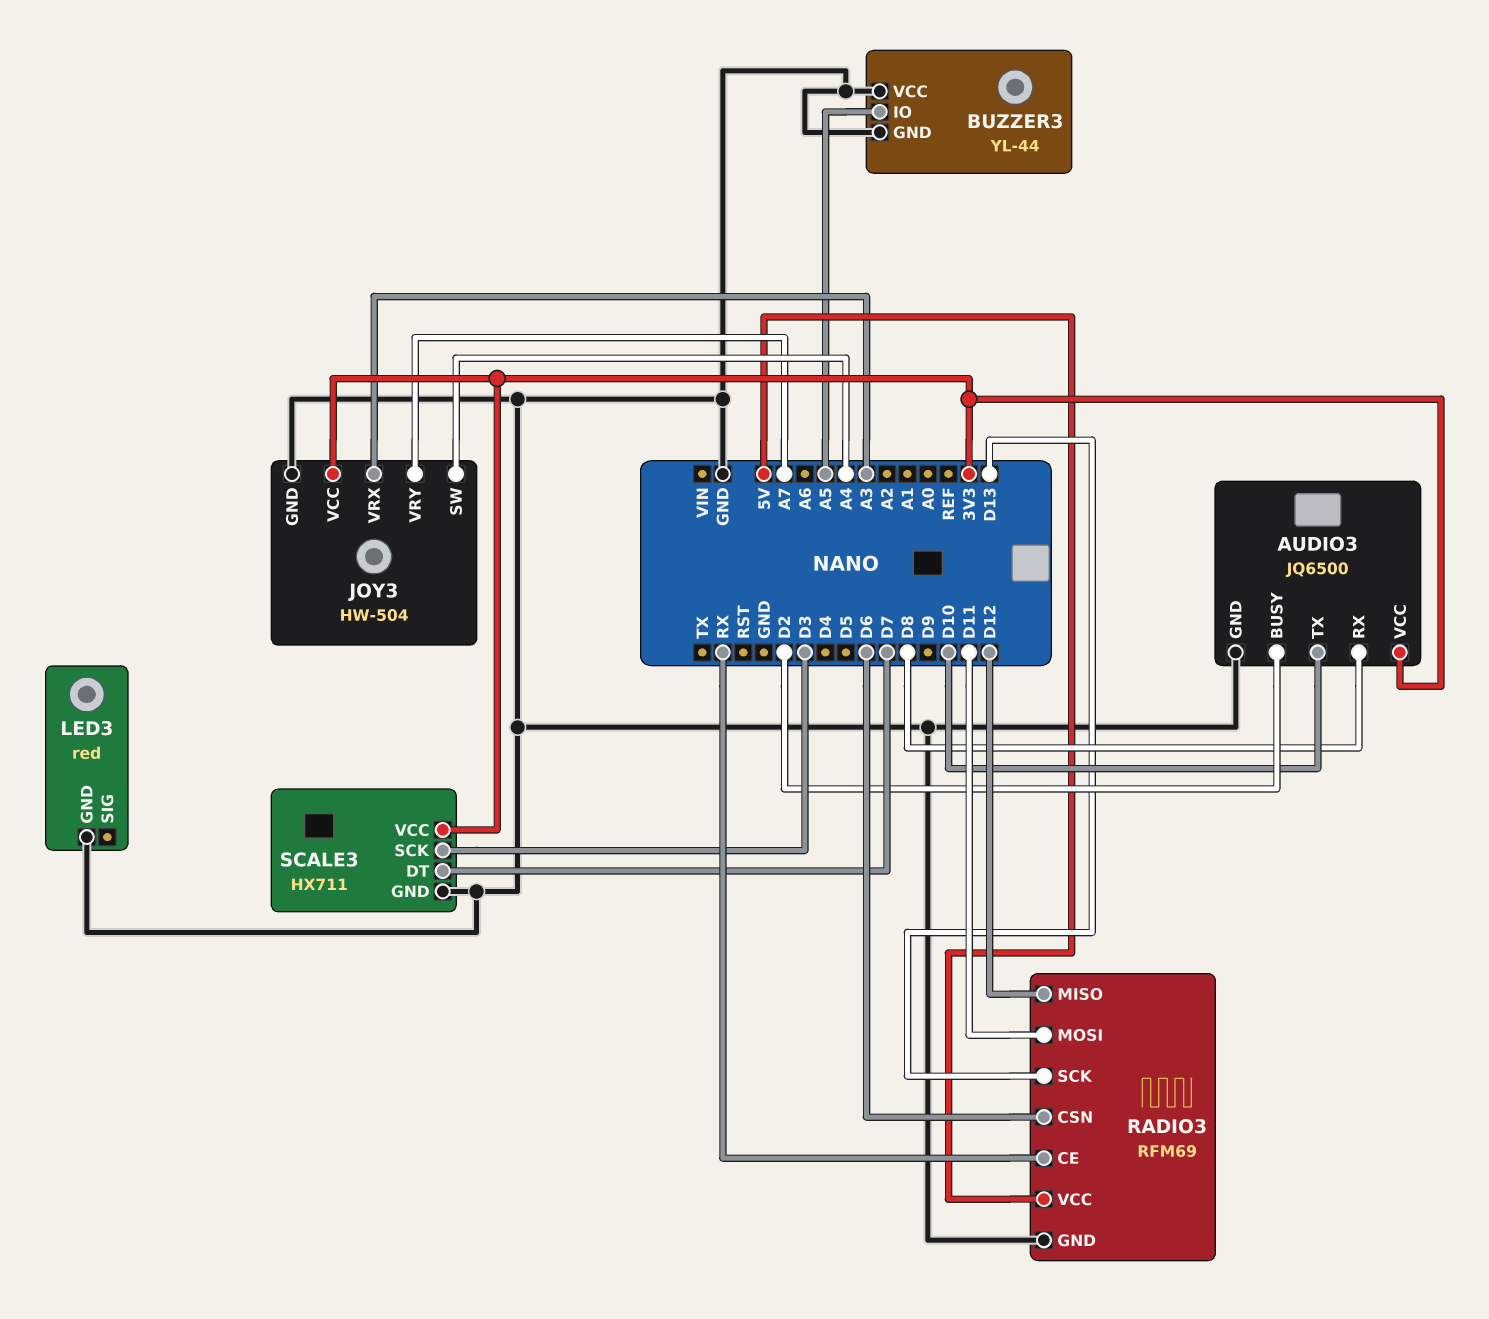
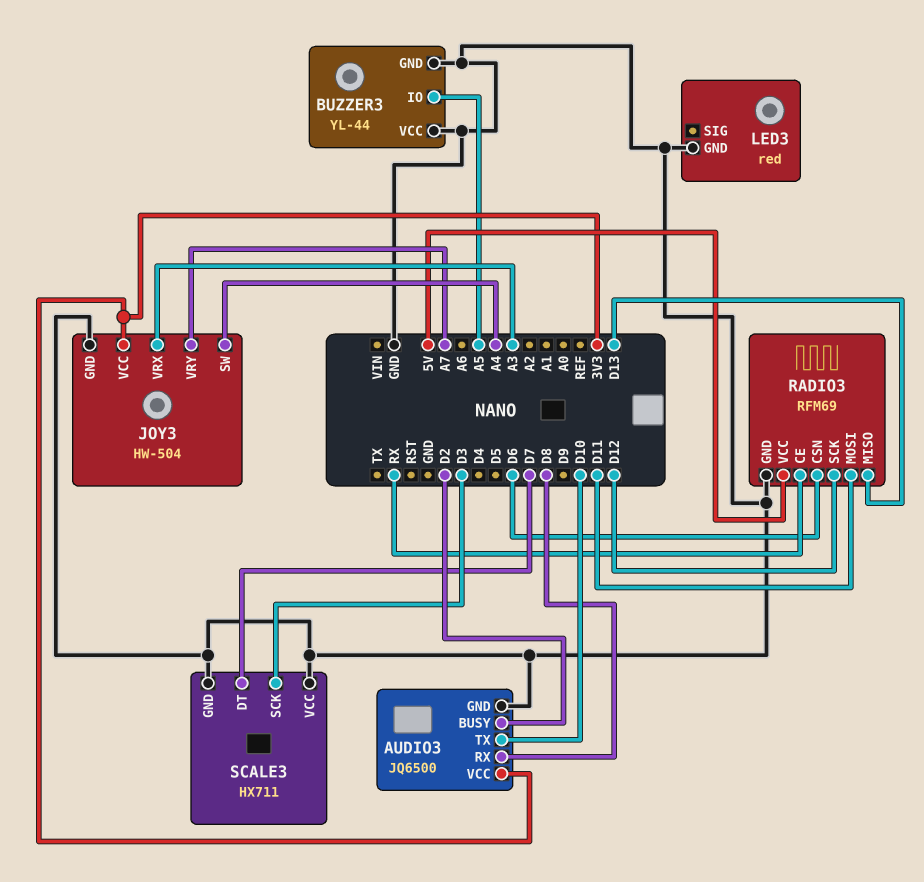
RADIO3 pin MISO: D12 -> D13
RADIO3 pin SCK: D13 -> D12
SCALE3 pin VCC: 3V3 -> GND

